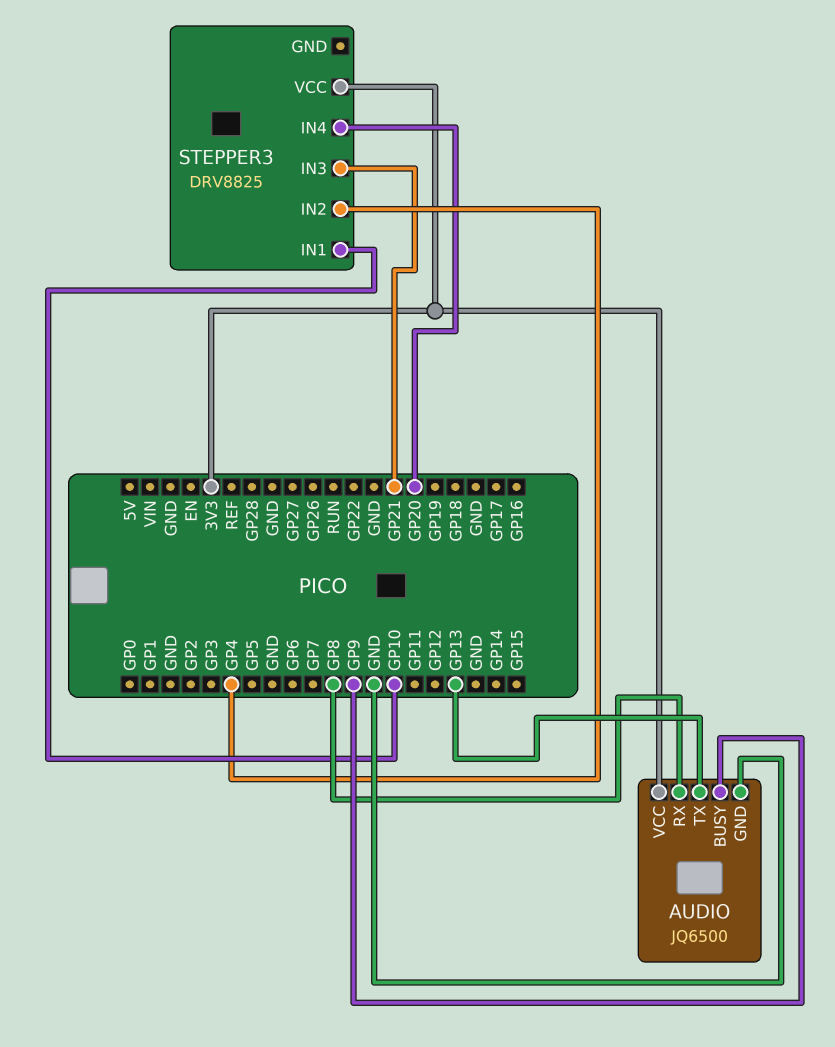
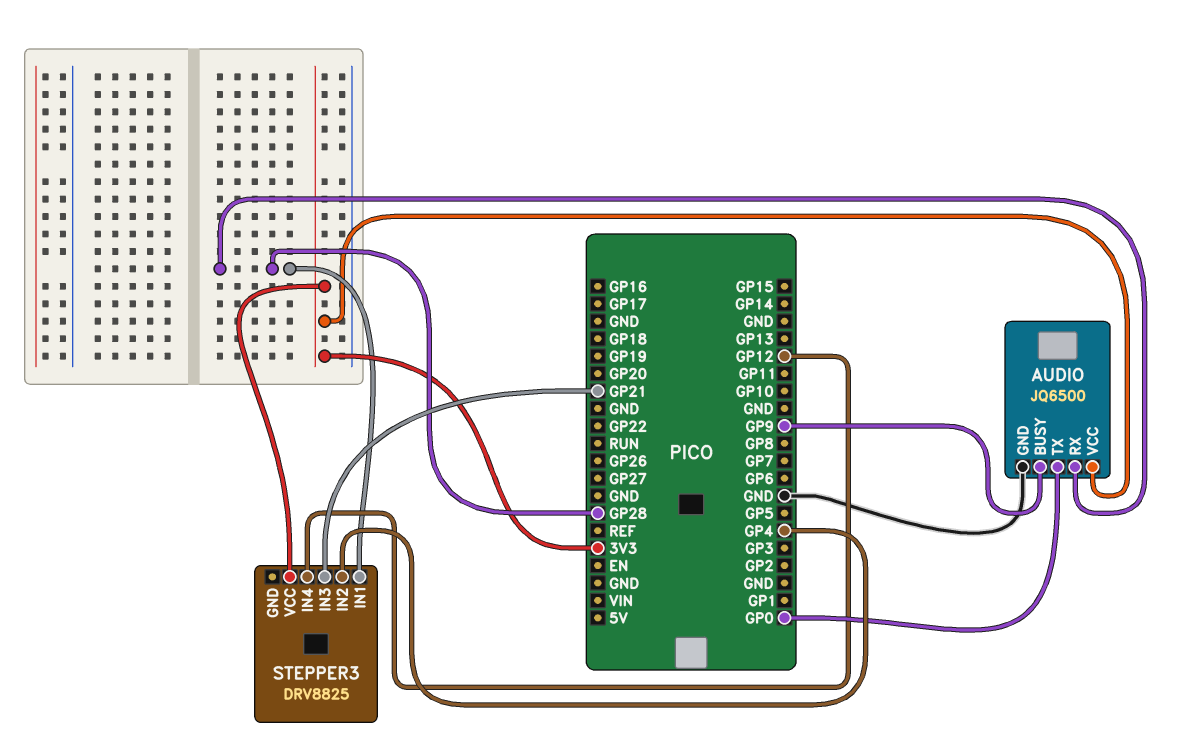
AUDIO pin RX: GP8 -> GP28
AUDIO pin TX: GP13 -> GP0
STEPPER3 pin IN1: GP10 -> GP28
STEPPER3 pin IN4: GP20 -> GP12

